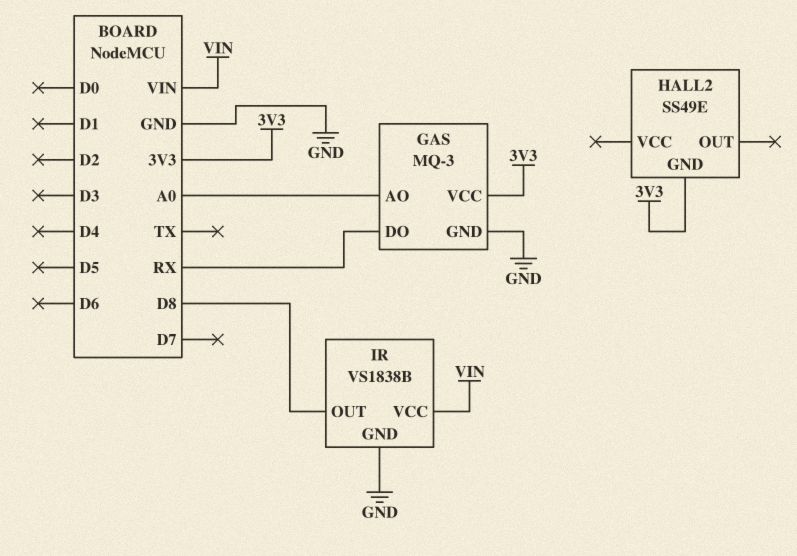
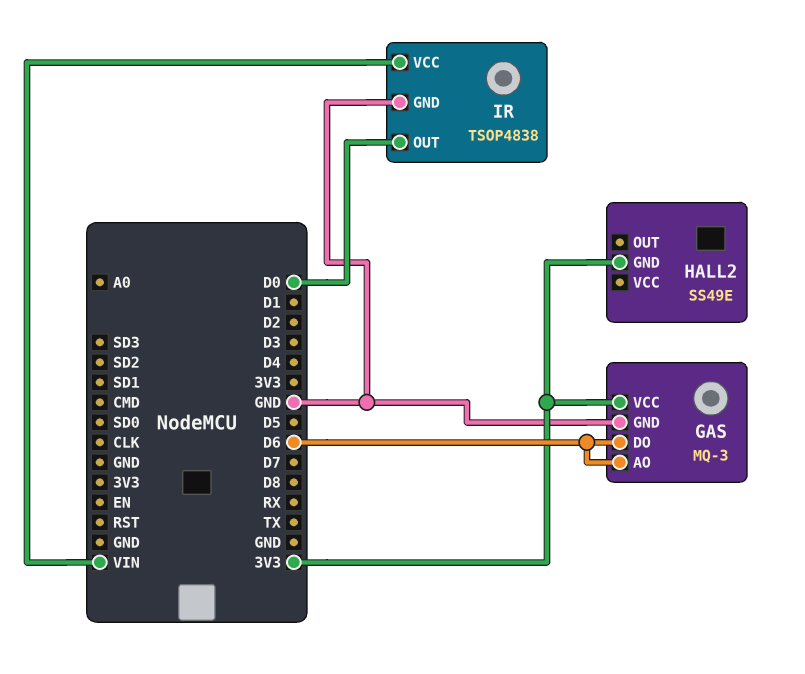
GAS pin AO: A0 -> D6
GAS pin DO: RX -> D6
IR: VS1838B -> TSOP4838
IR pin OUT: D8 -> D0

